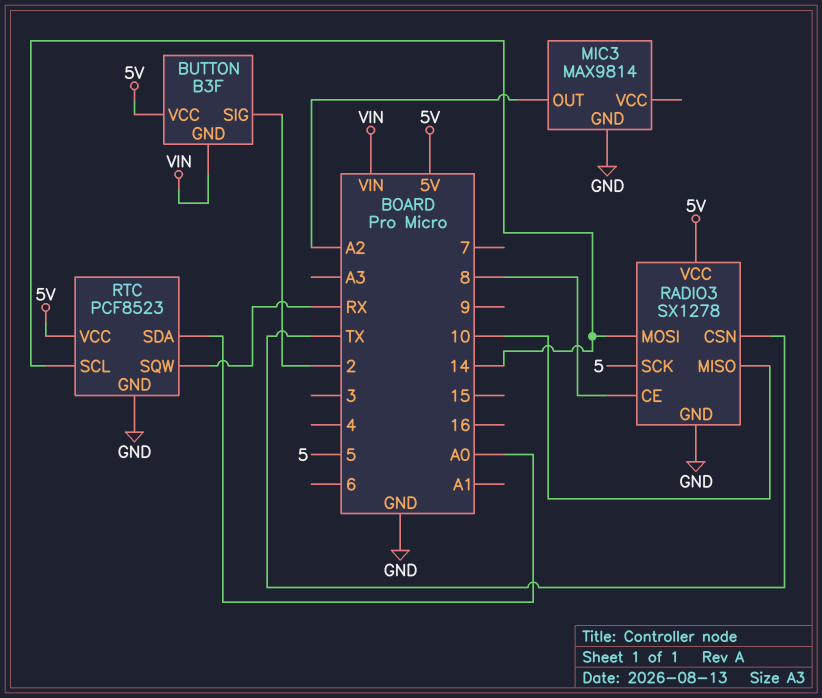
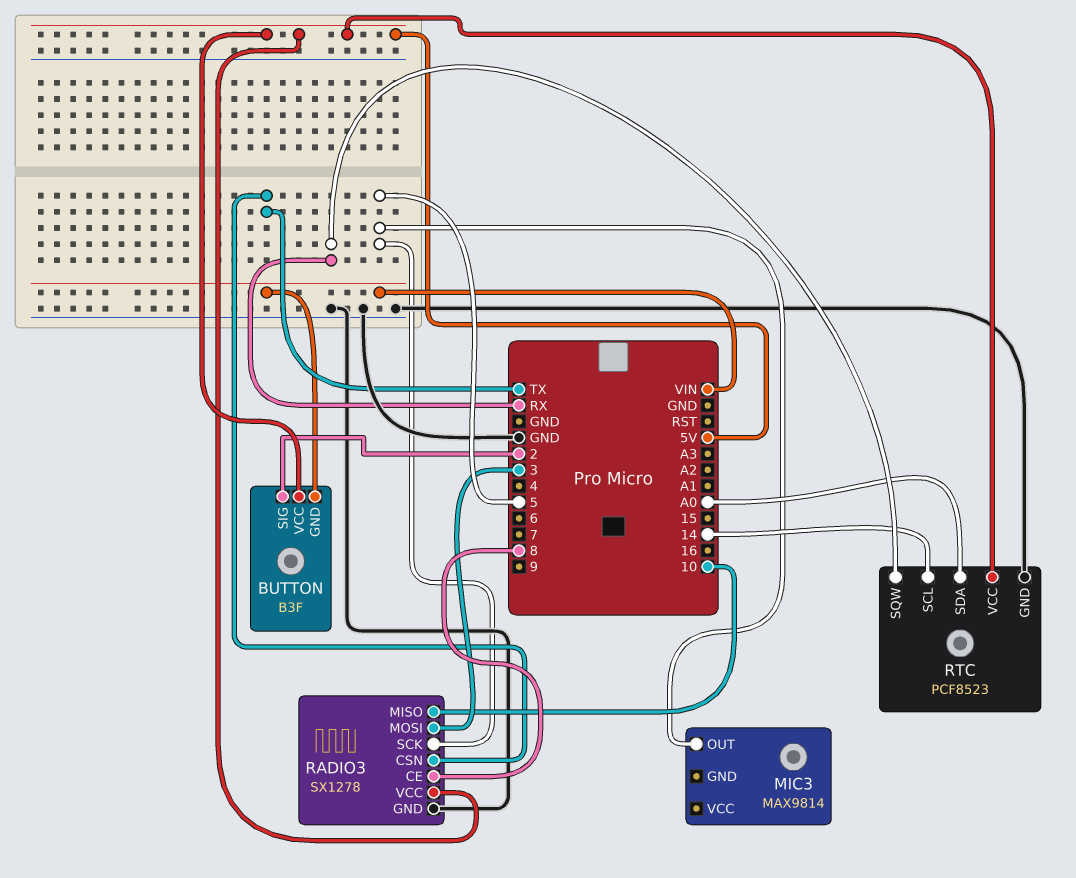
MIC3 pin GND: GND -> none
MIC3 pin OUT: A2 -> 5
RADIO3 pin MOSI: 14 -> 3

